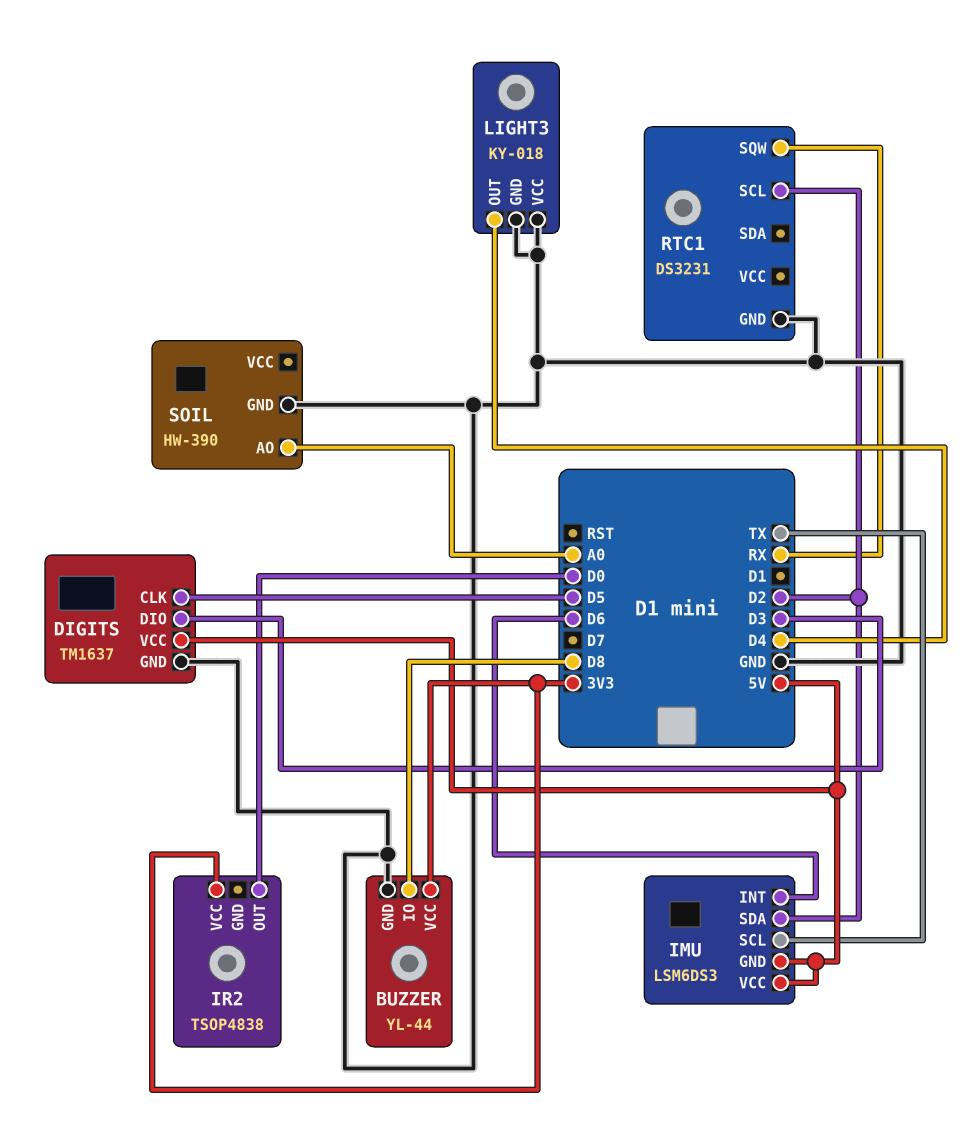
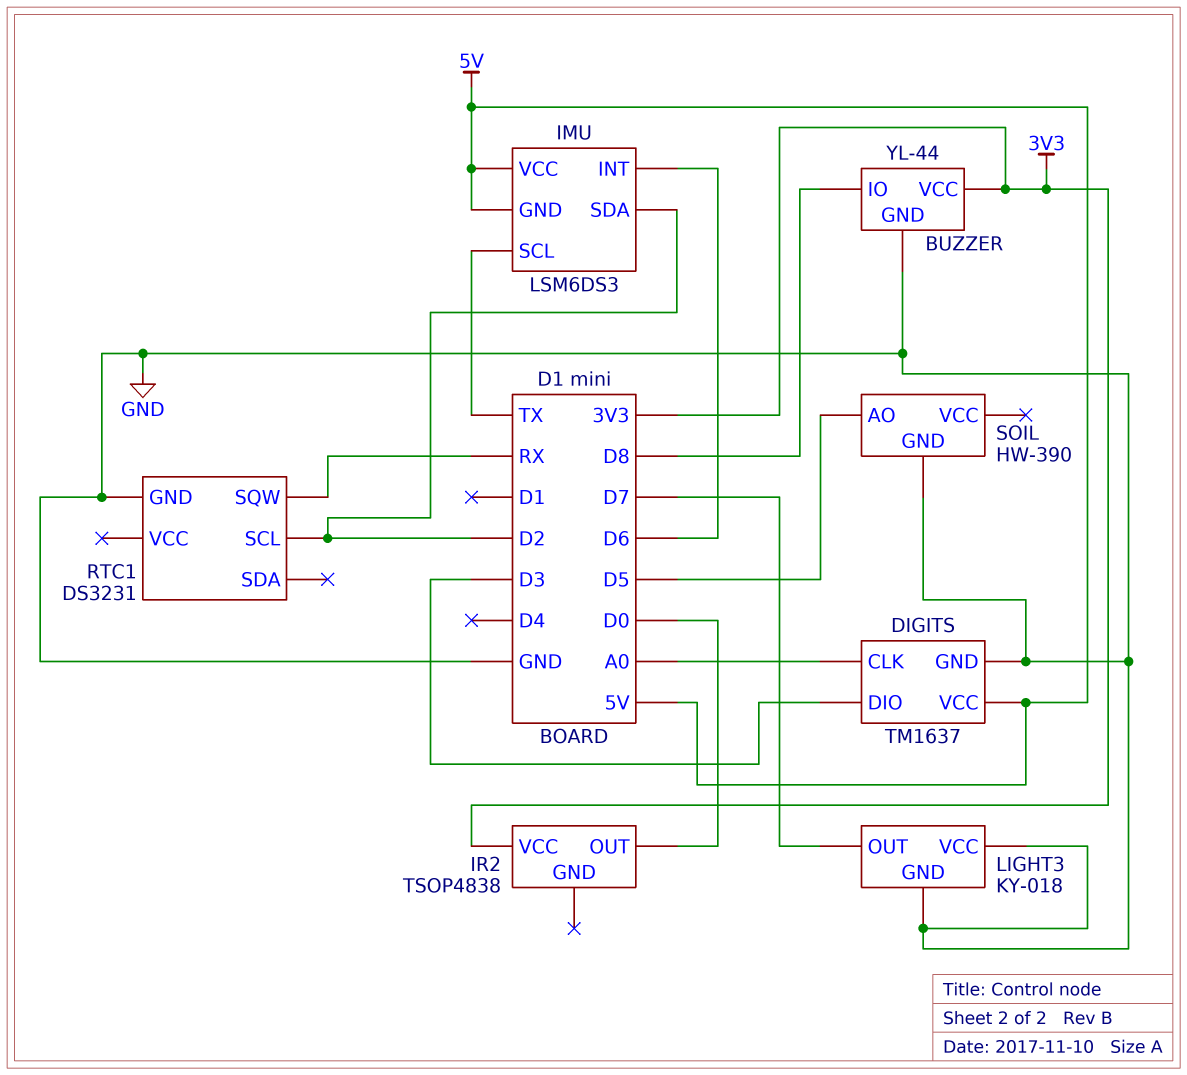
DIGITS pin CLK: D5 -> A0
LIGHT3 pin OUT: D4 -> D7
SOIL pin AO: A0 -> D5

